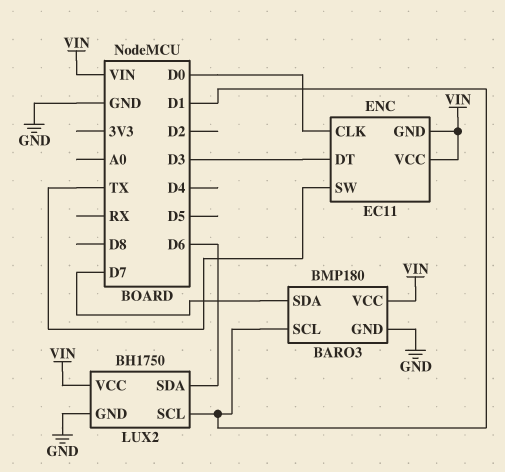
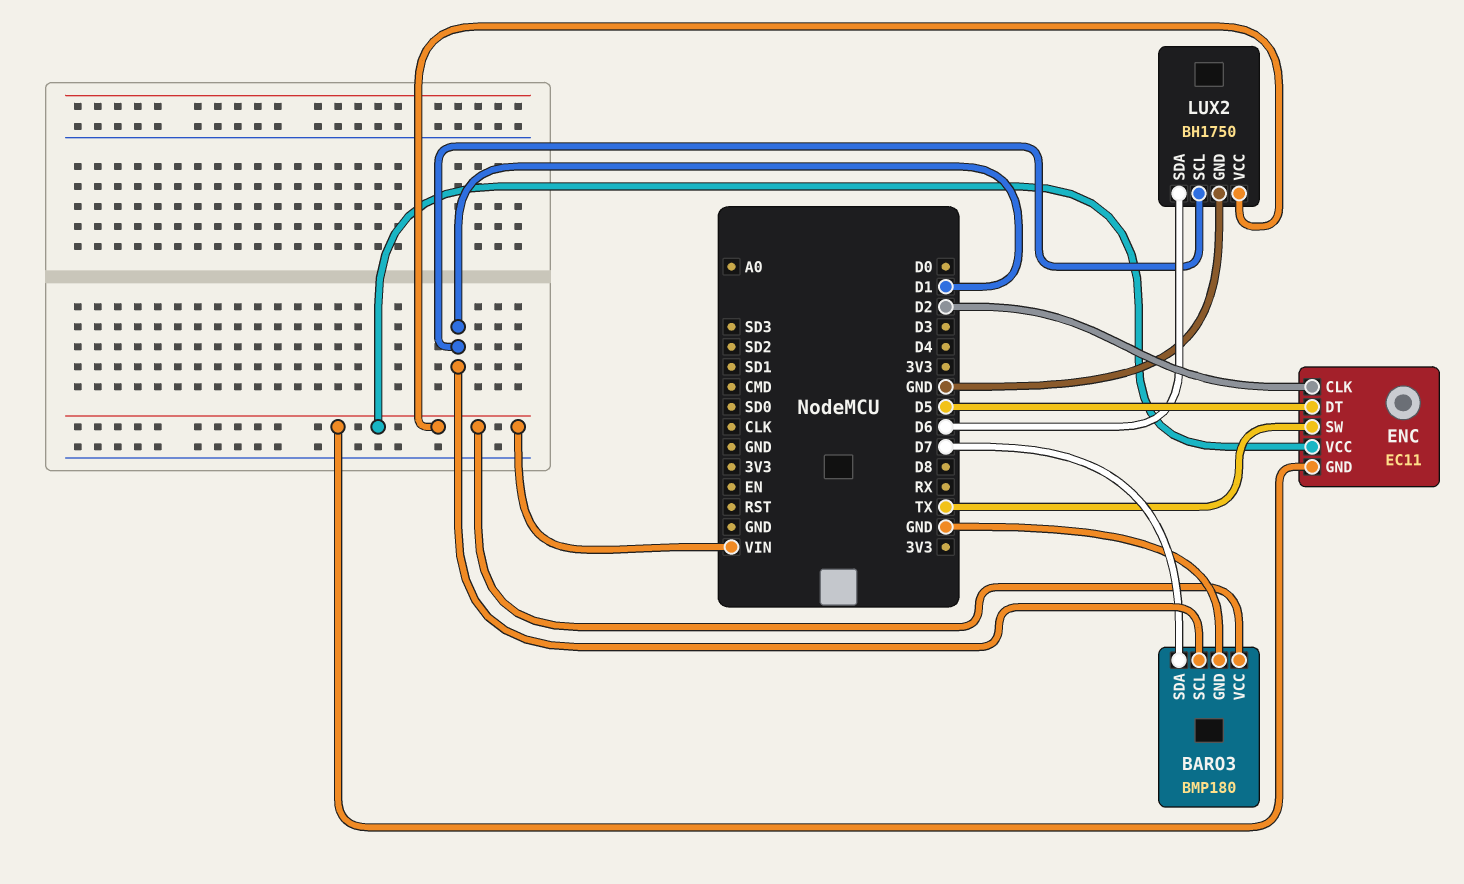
ENC pin CLK: D0 -> D2
ENC pin DT: D3 -> D5

